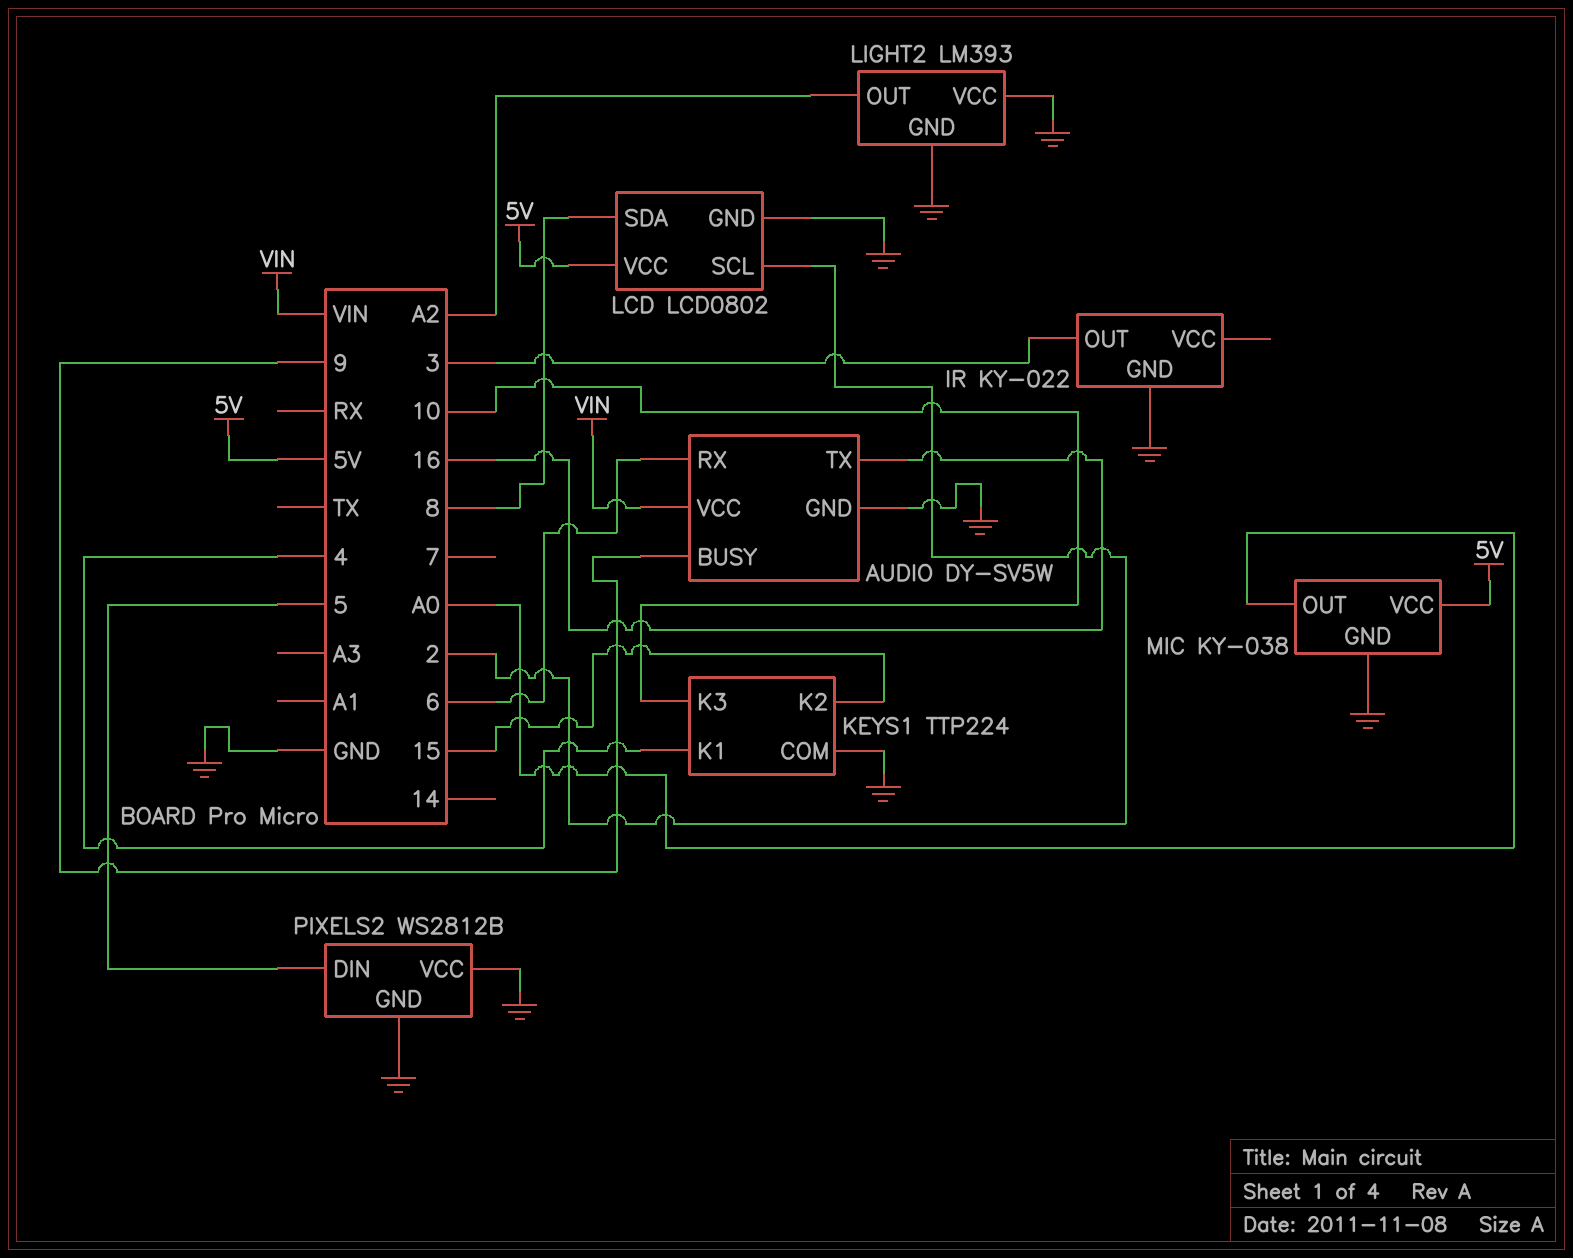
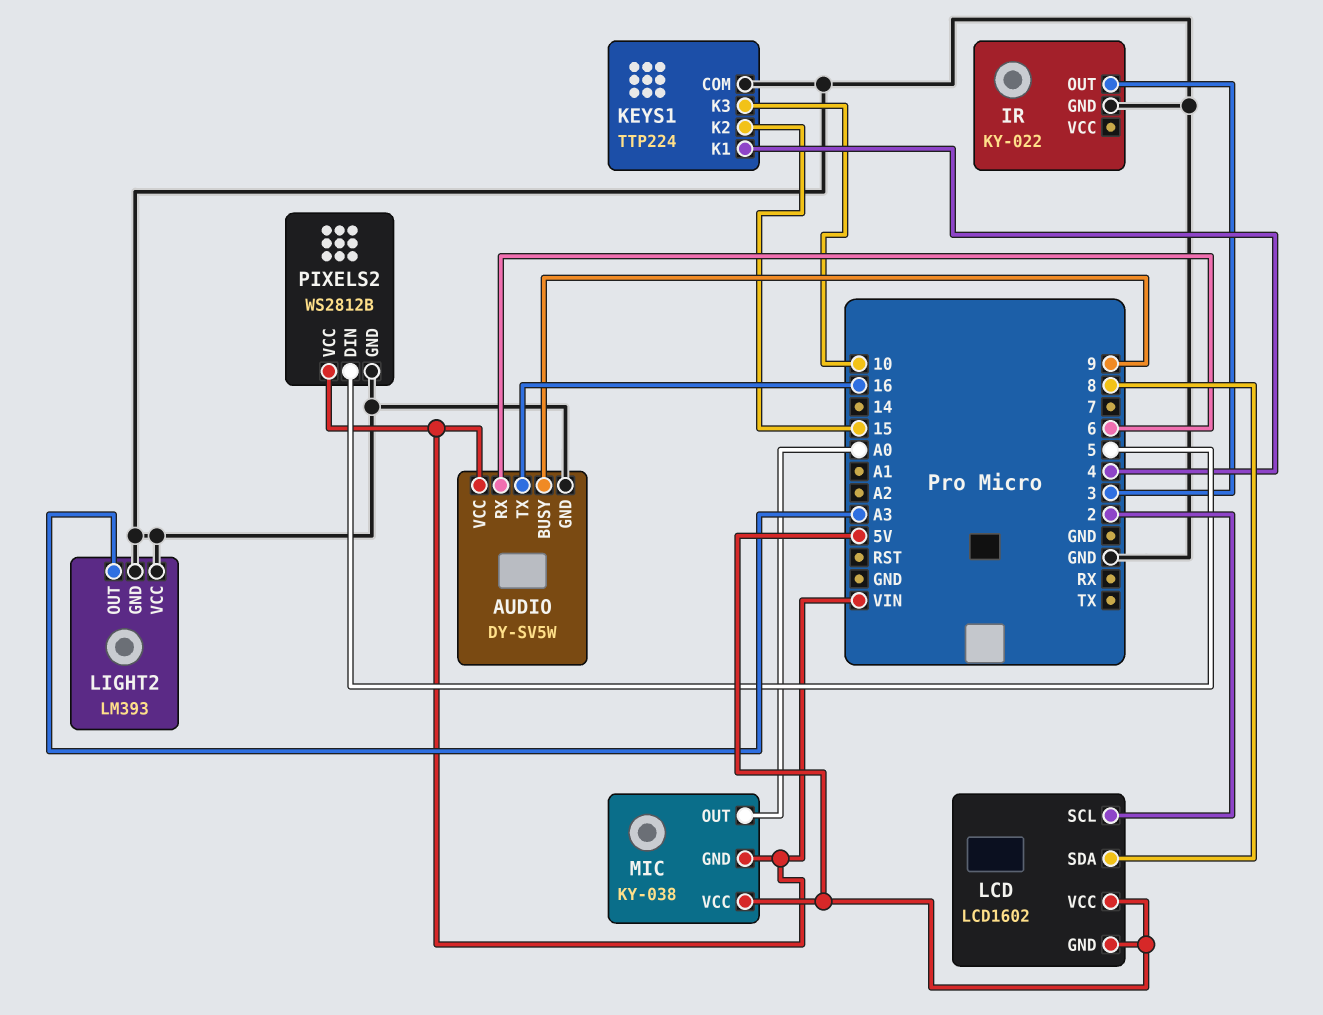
LCD: LCD0802 -> LCD1602
LCD pin GND: GND -> 5V
LIGHT2 pin OUT: A2 -> A3
MIC pin GND: GND -> VIN
PIXELS2 pin VCC: GND -> VIN

